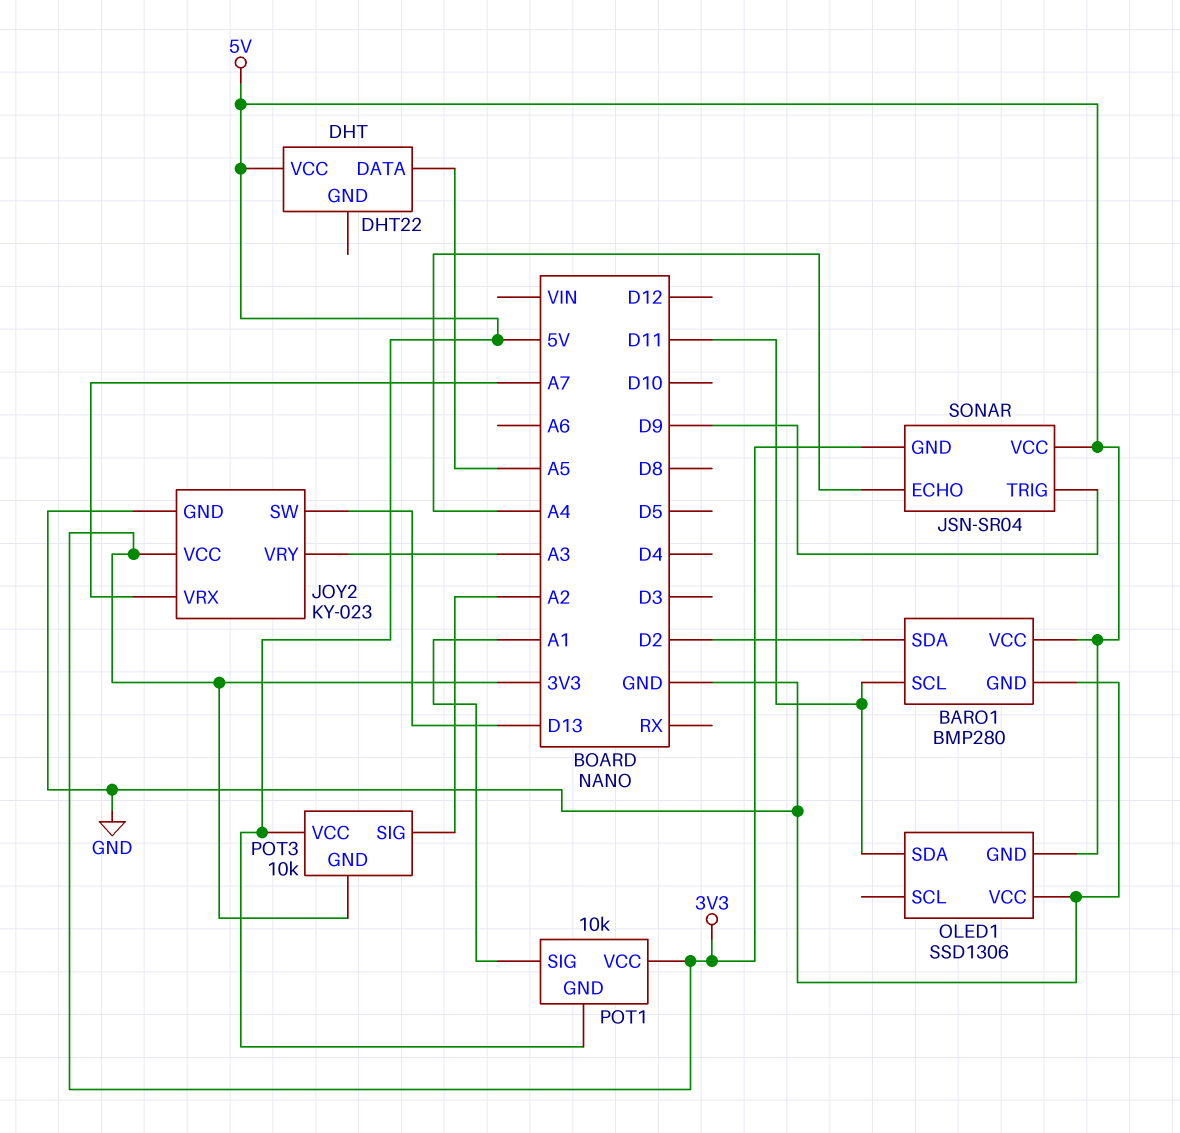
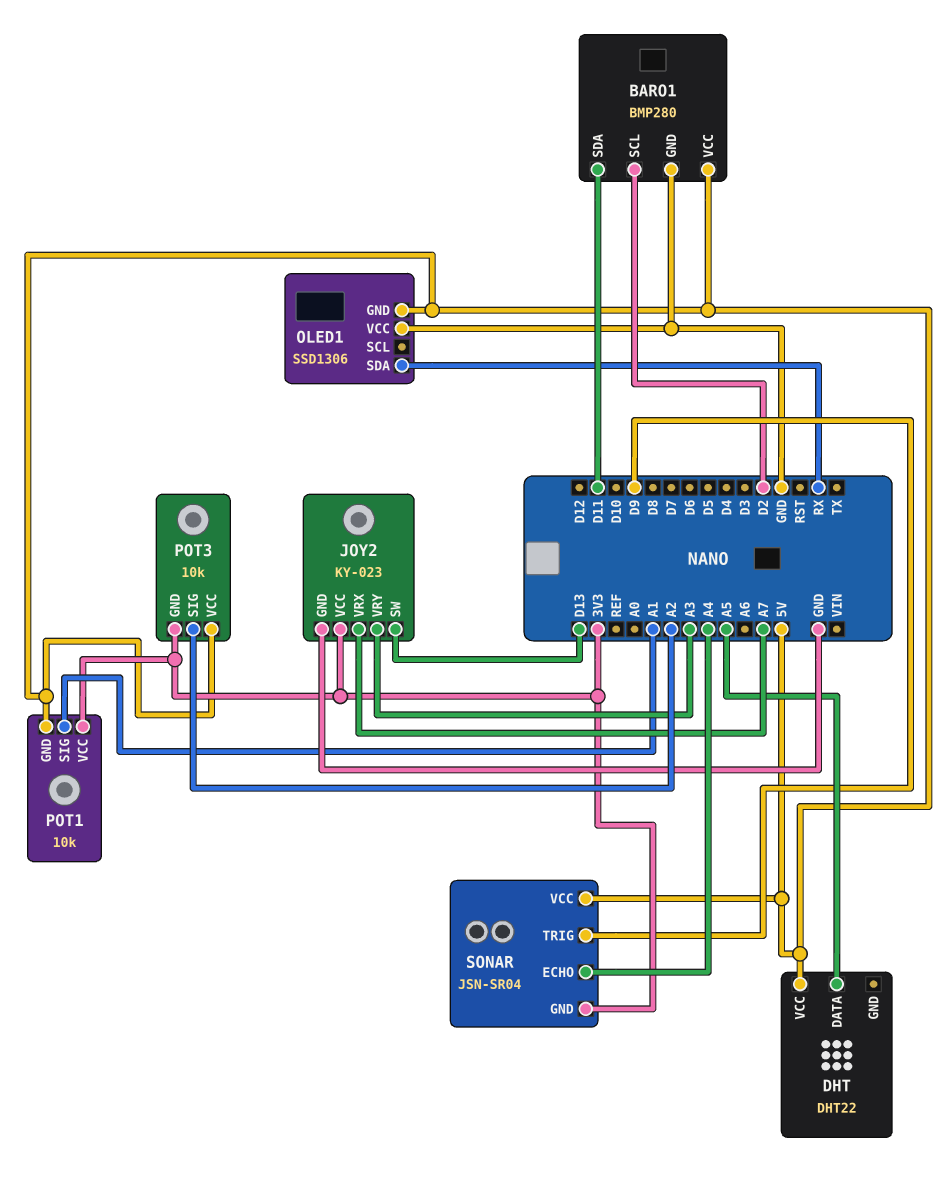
BARO1 pin SCL: D11 -> D2
BARO1 pin SDA: D2 -> D11
OLED1 pin SDA: D11 -> RX

